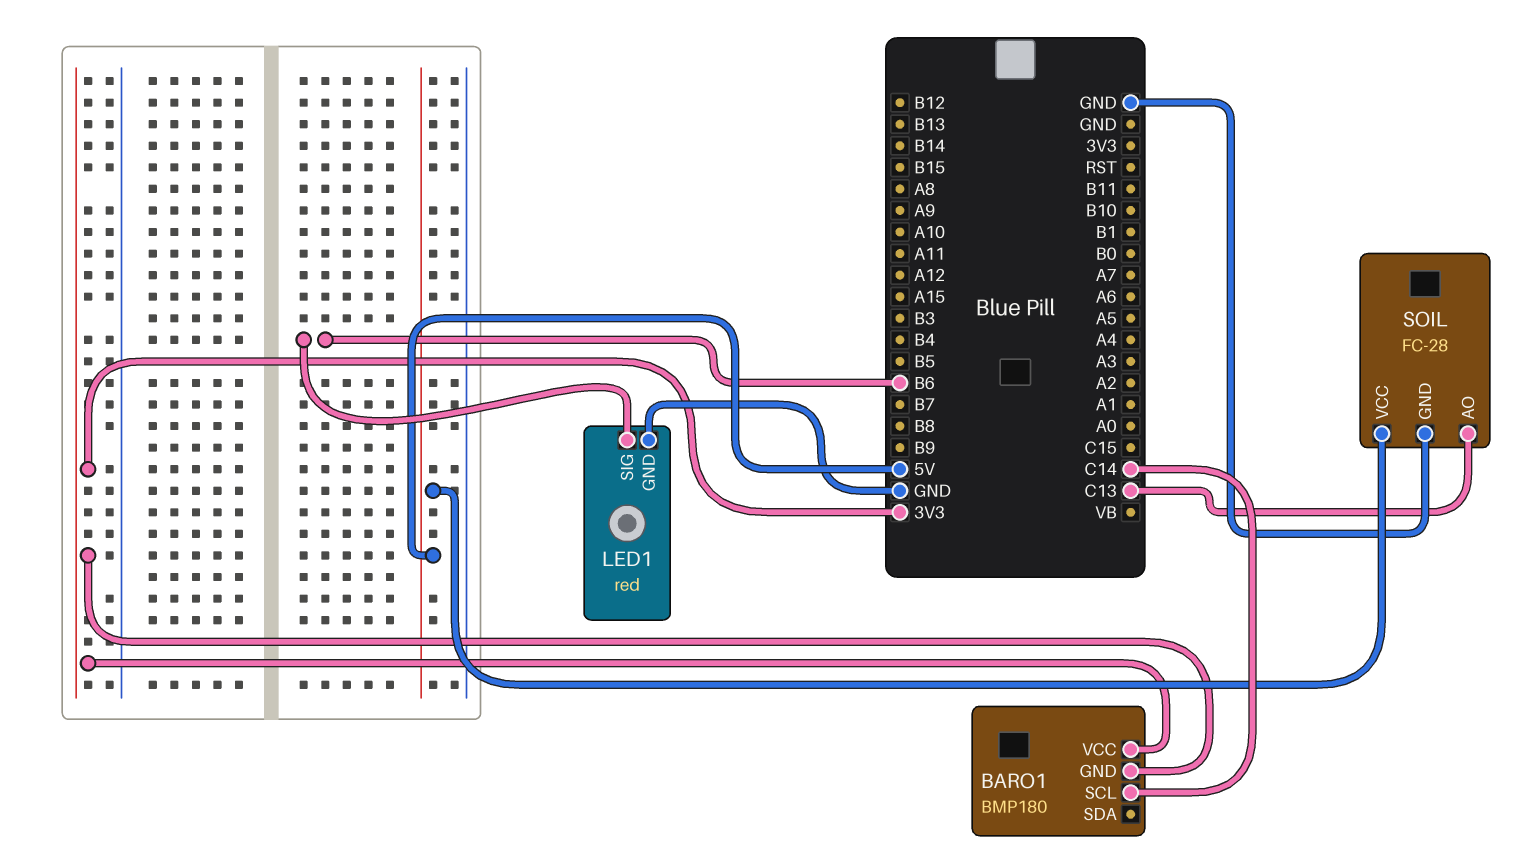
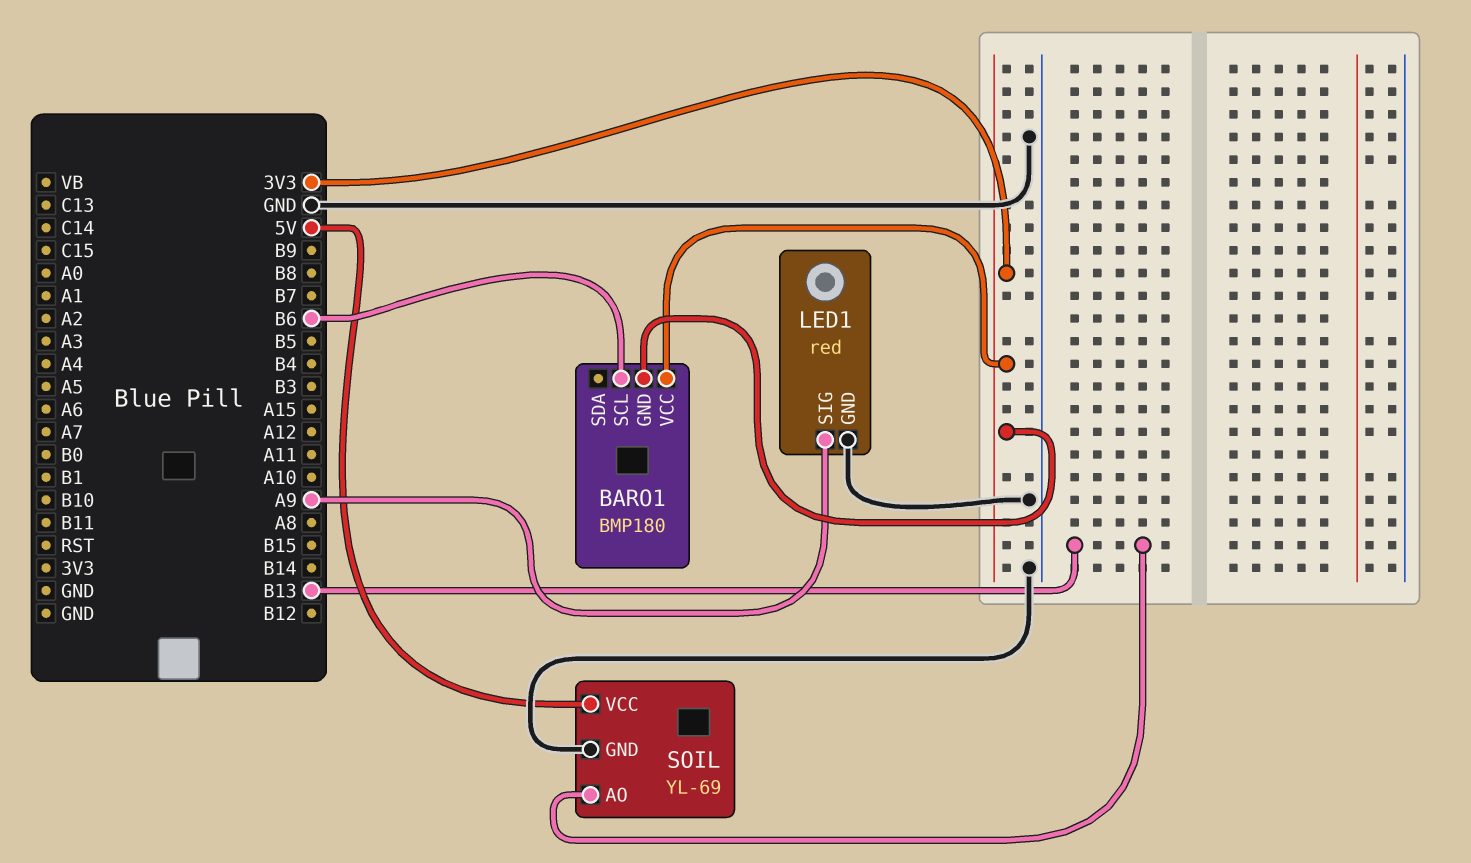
BARO1 pin SCL: C14 -> B6
LED1 pin SIG: B6 -> A9
SOIL: FC-28 -> YL-69
SOIL pin AO: C13 -> B13

